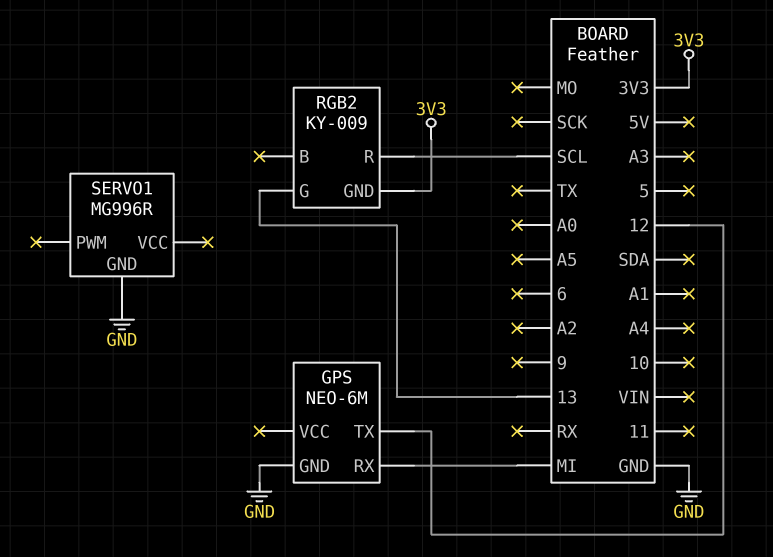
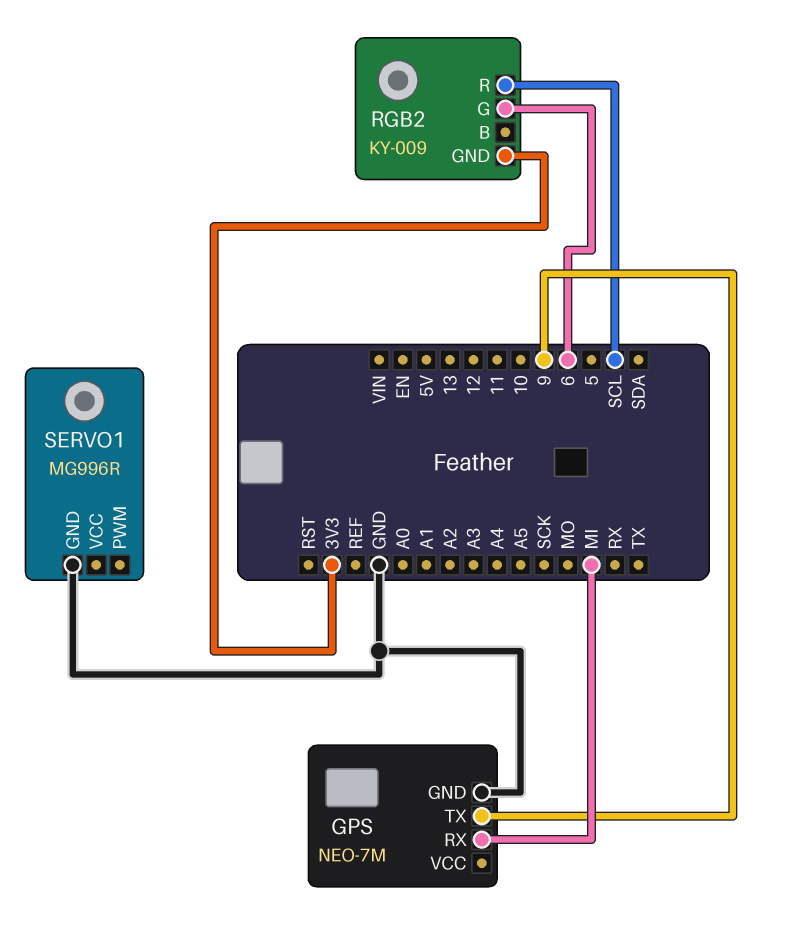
GPS: NEO-6M -> NEO-7M
GPS pin TX: 12 -> 9
RGB2 pin G: 13 -> 6

